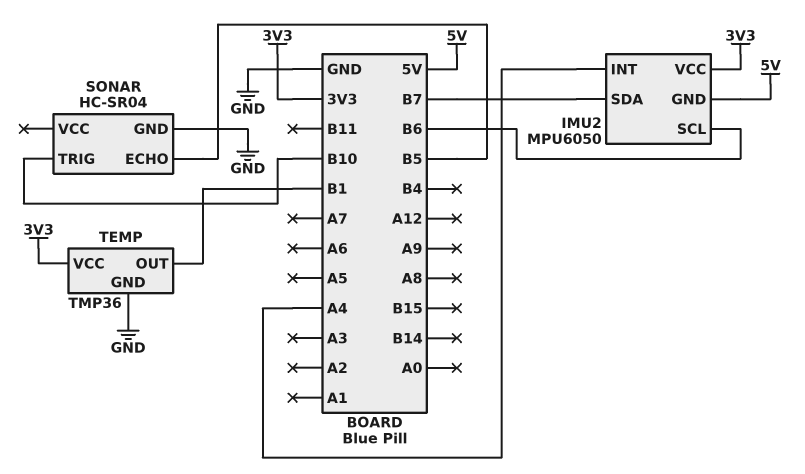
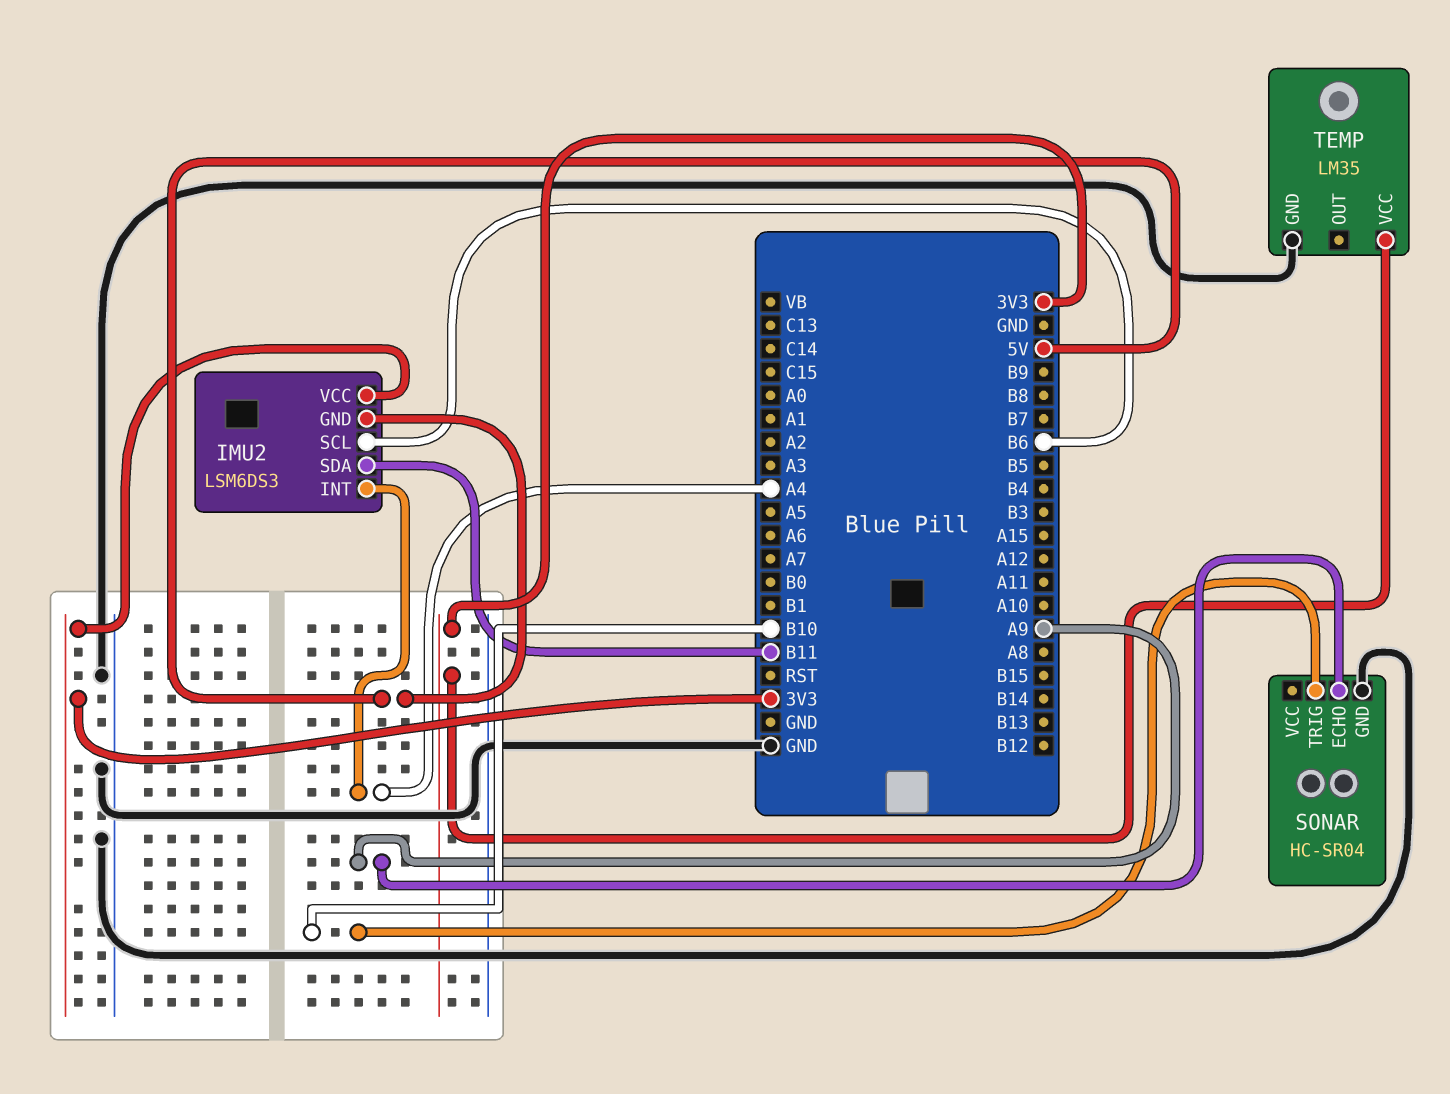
IMU2: MPU6050 -> LSM6DS3
IMU2 pin SDA: B7 -> B11
SONAR pin ECHO: B5 -> A9
TEMP: TMP36 -> LM35
TEMP pin OUT: B1 -> none

